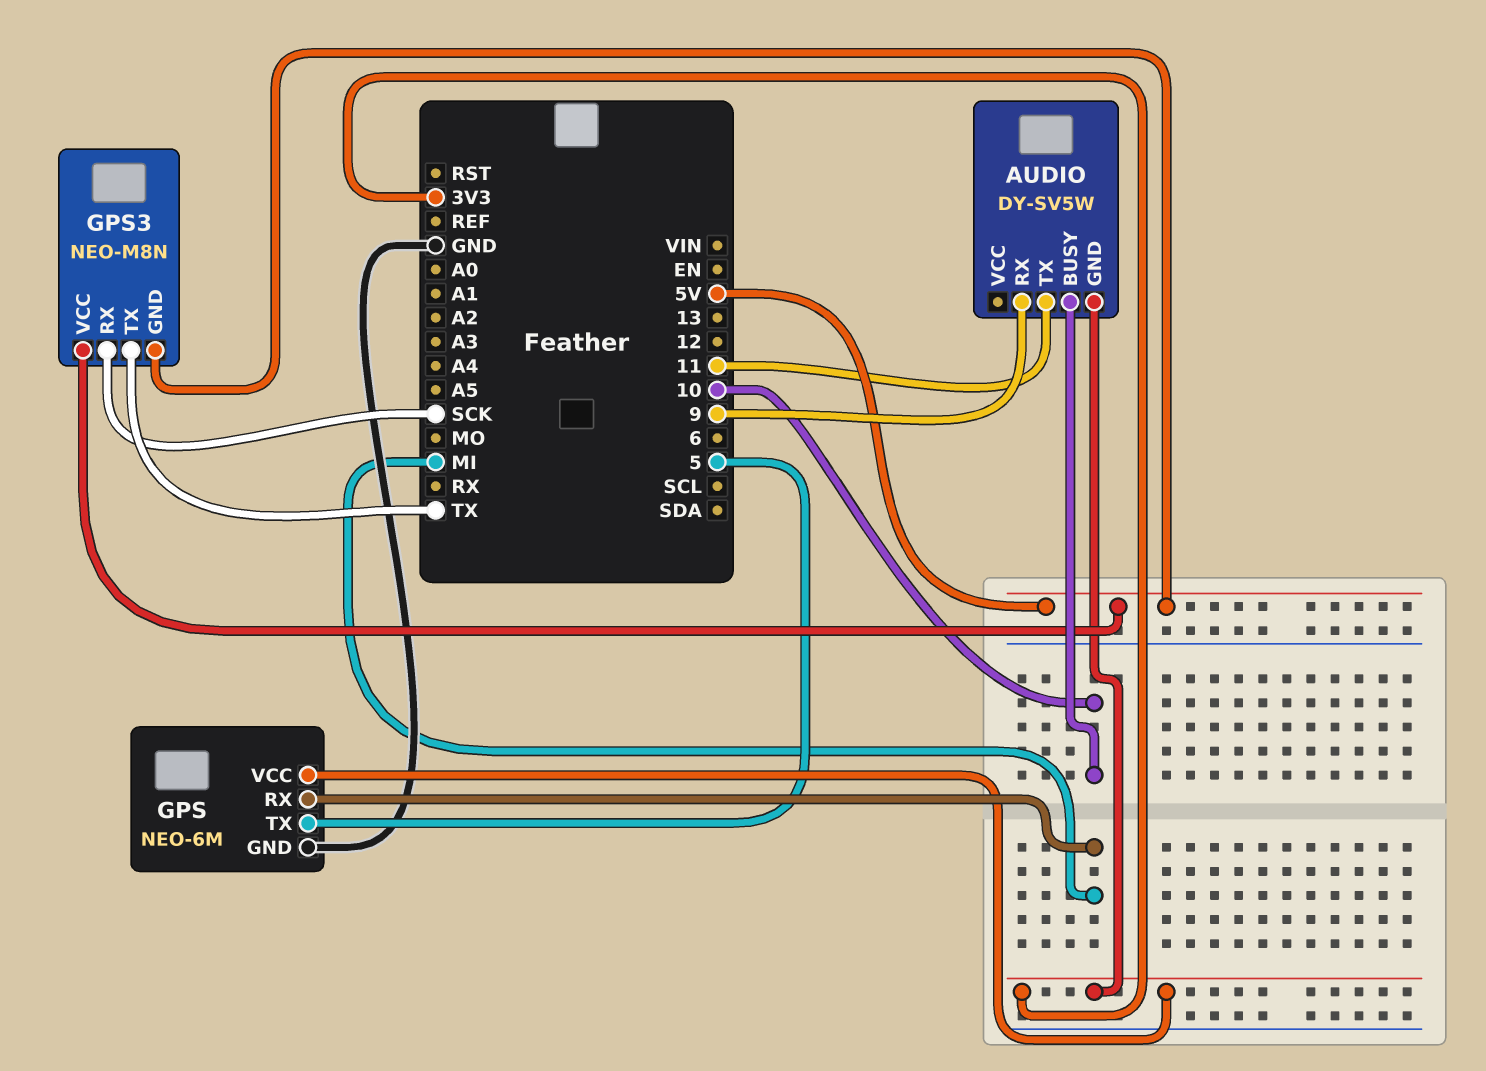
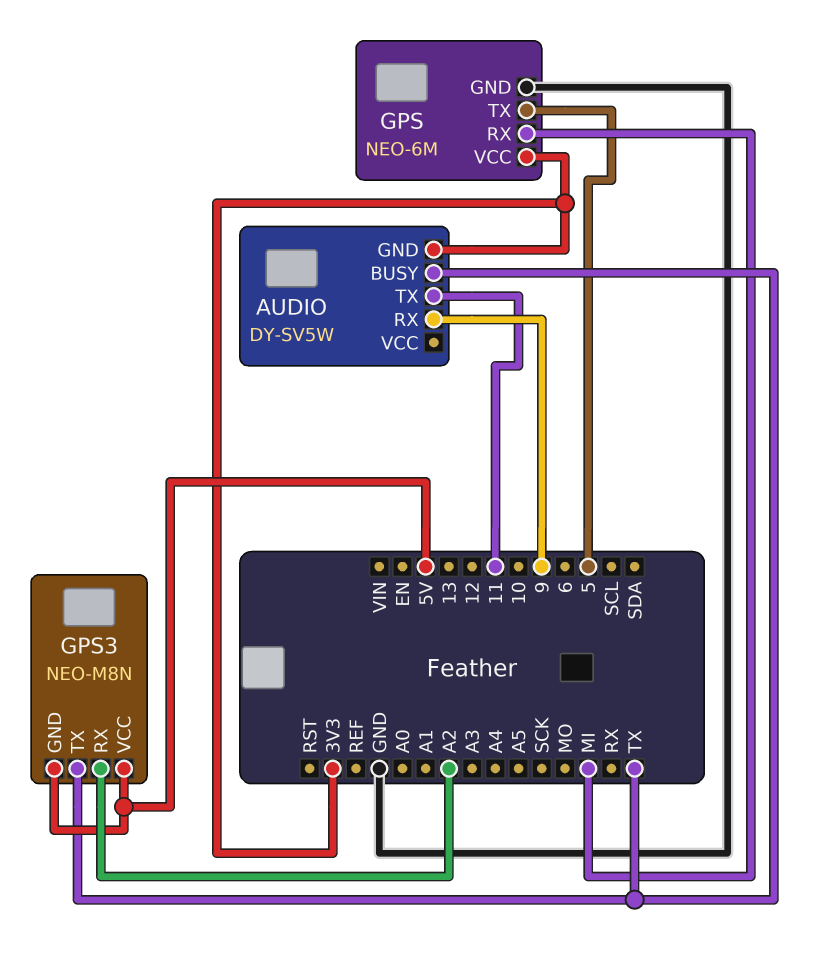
AUDIO pin BUSY: 10 -> TX
GPS3 pin RX: SCK -> A2

